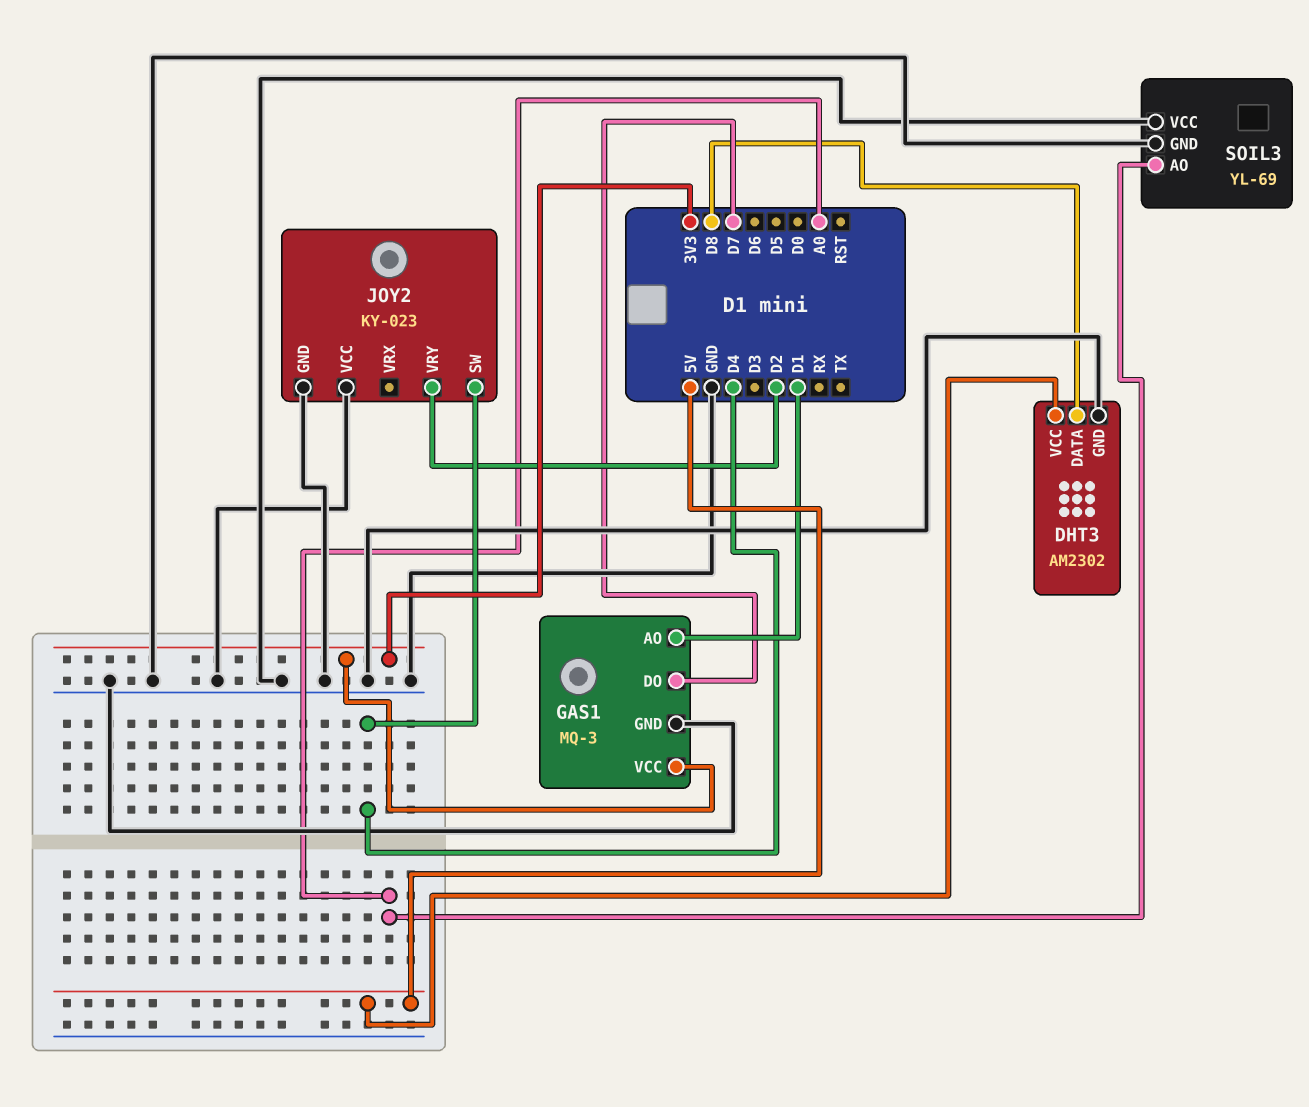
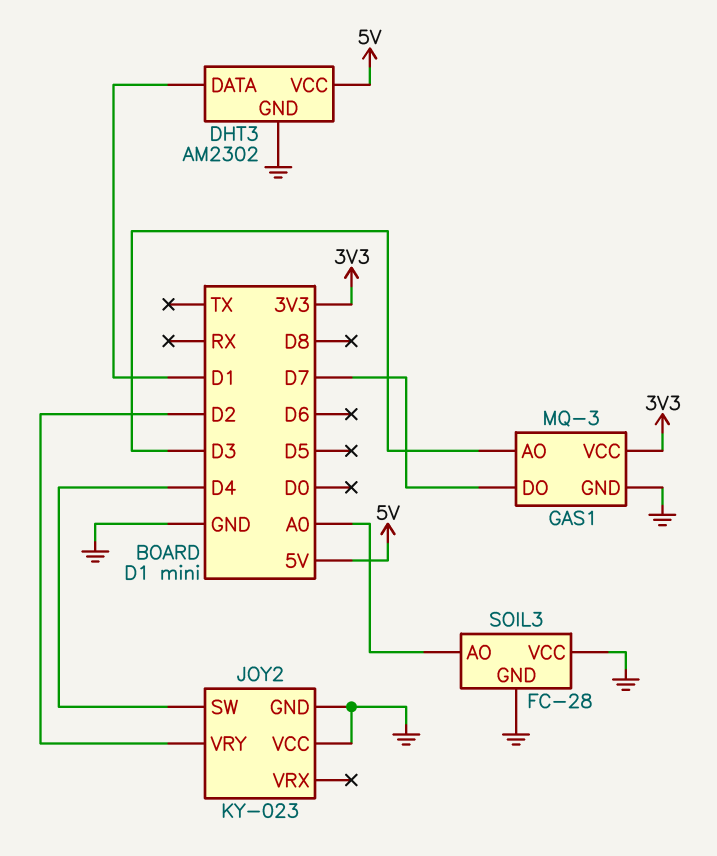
DHT3 pin DATA: D8 -> D1
GAS1 pin AO: D1 -> D3
SOIL3: YL-69 -> FC-28

